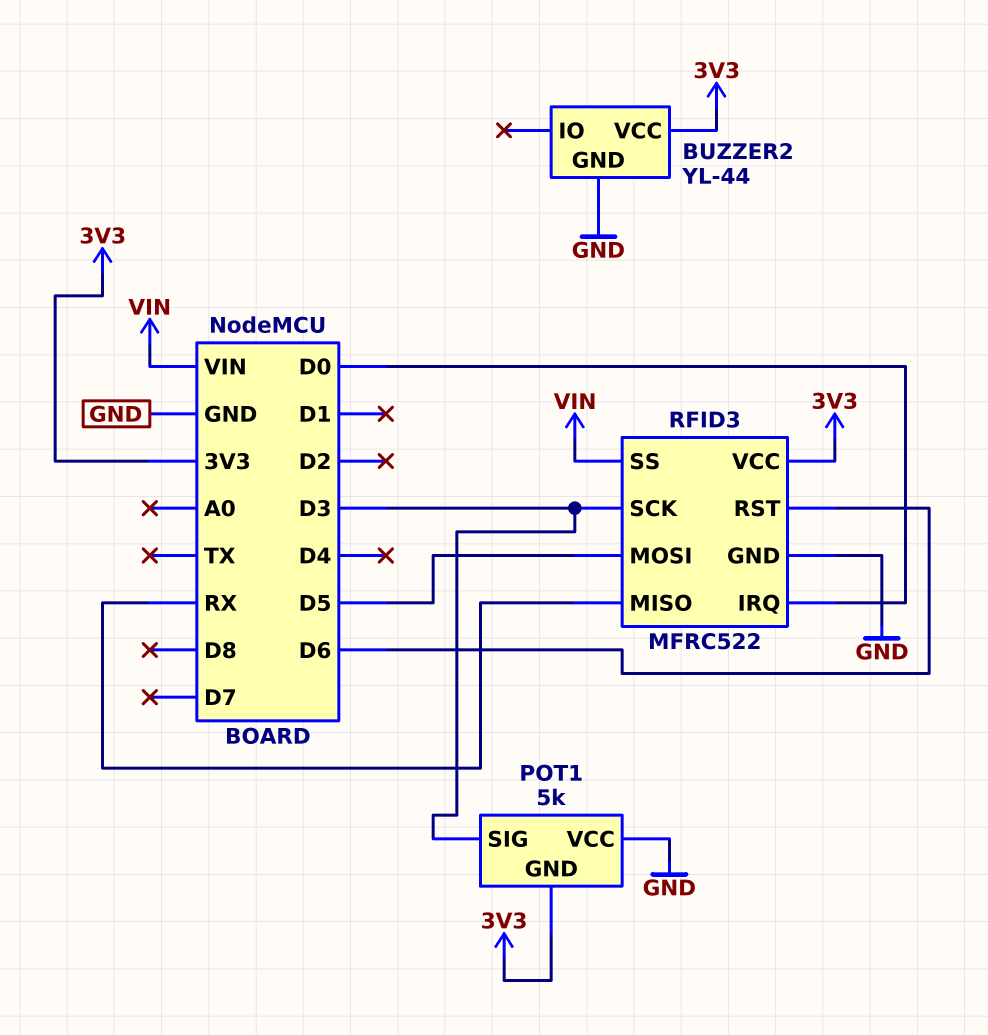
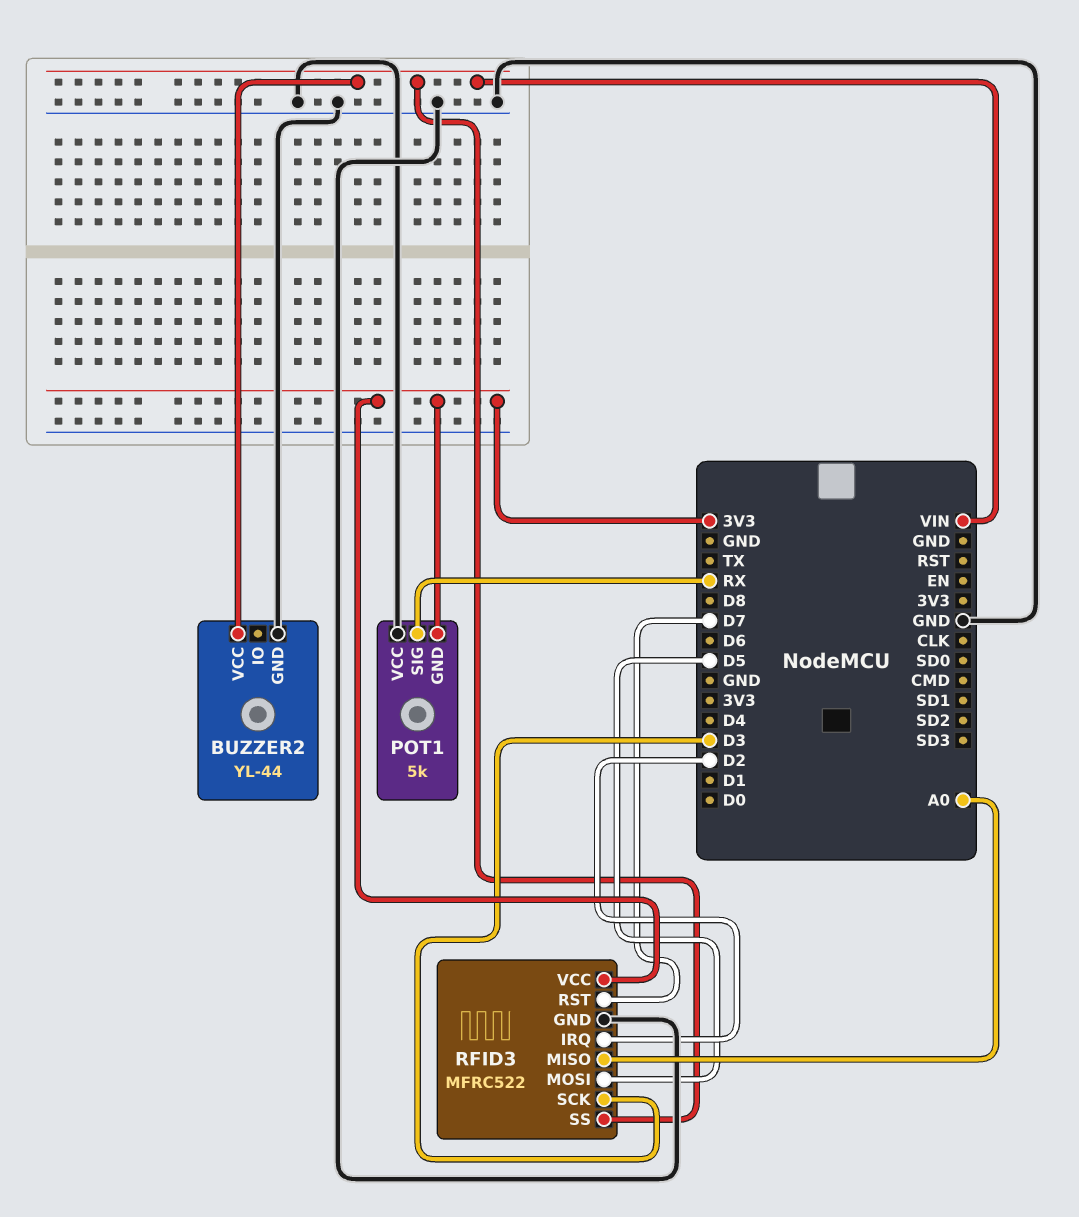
BUZZER2 pin VCC: 3V3 -> VIN
POT1 pin SIG: D3 -> RX
RFID3 pin IRQ: D0 -> D2
RFID3 pin MISO: RX -> A0
RFID3 pin RST: D6 -> D7

